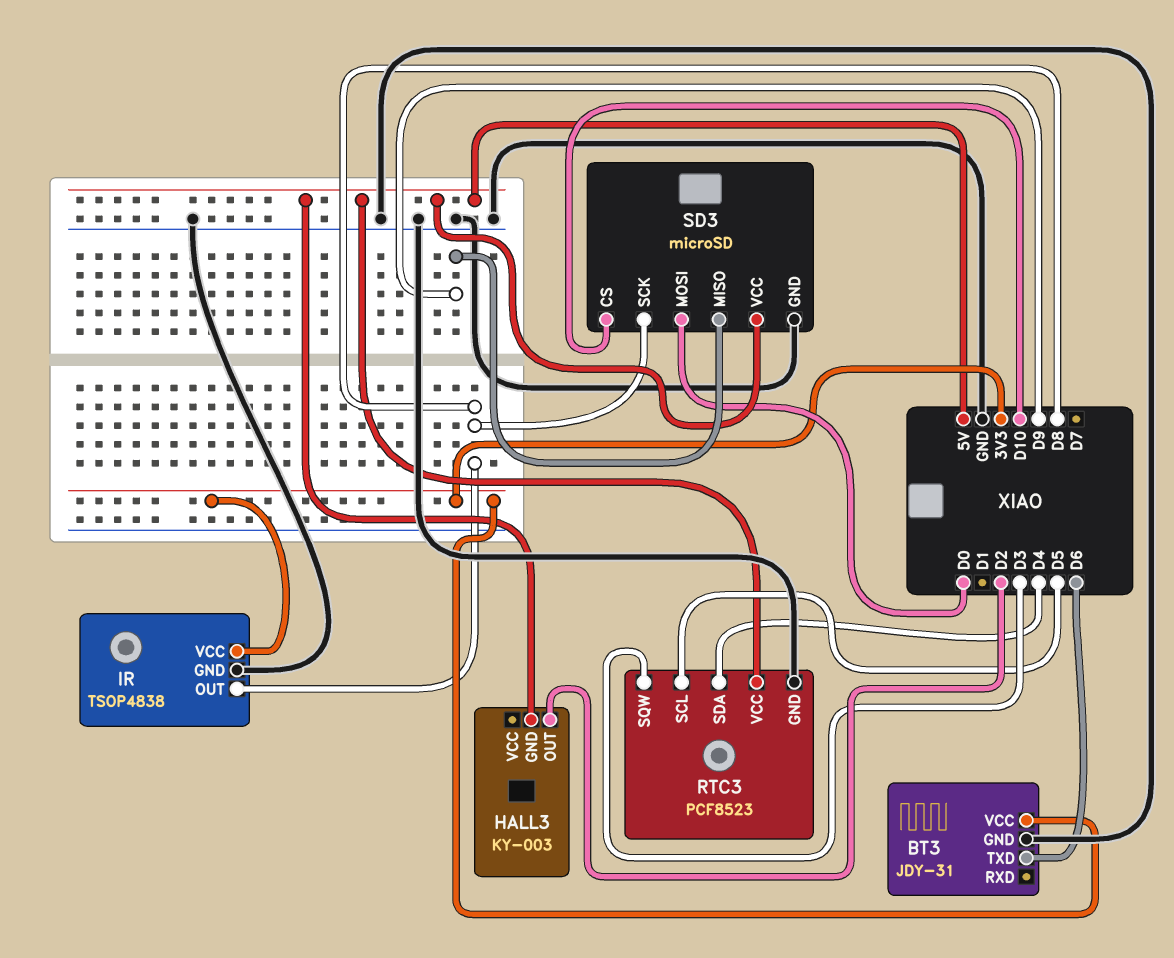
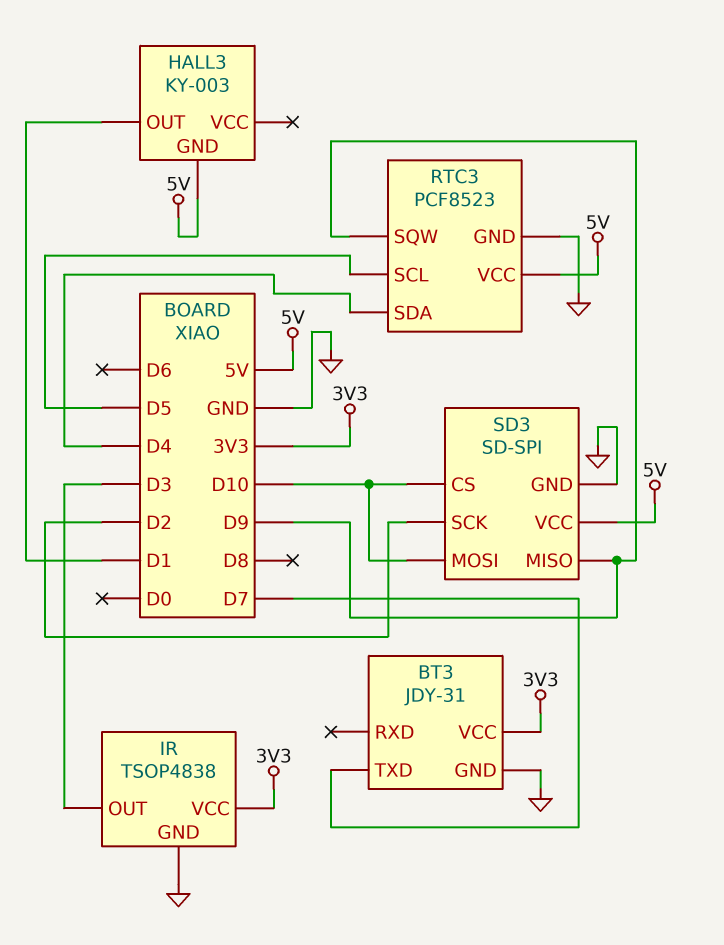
BT3 pin TXD: D6 -> D7
HALL3 pin OUT: D2 -> D1
IR pin OUT: D8 -> D3
RTC3 pin SQW: D3 -> D9
SD3: microSD -> SD-SPI
SD3 pin MOSI: D0 -> D10
SD3 pin SCK: D8 -> D2

